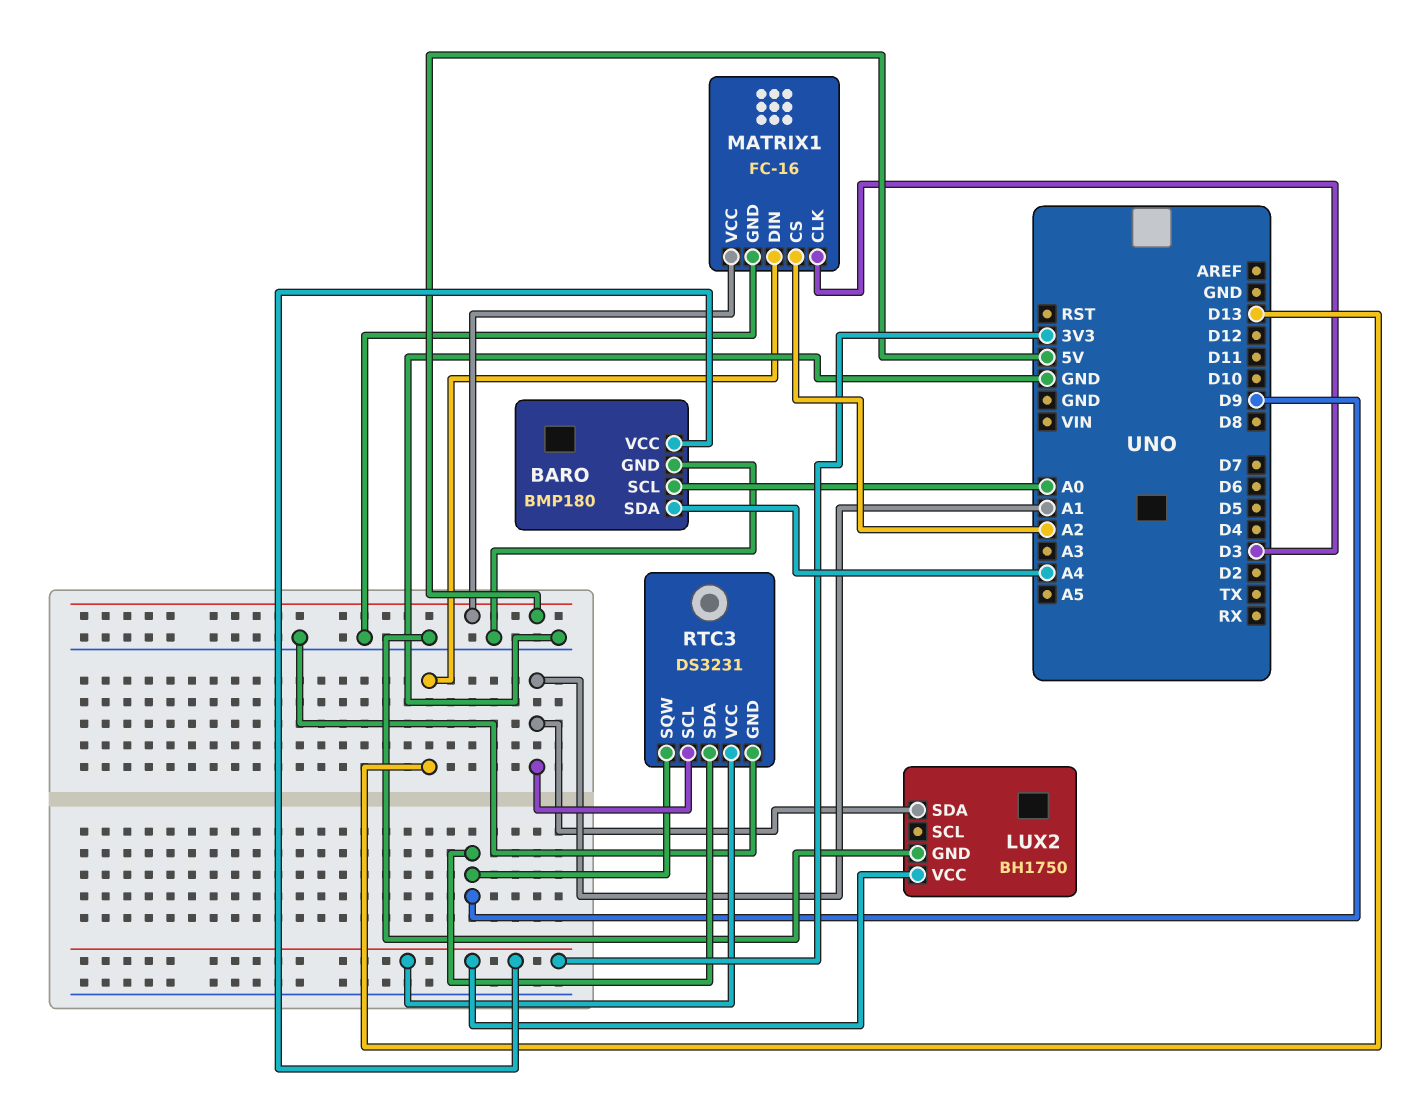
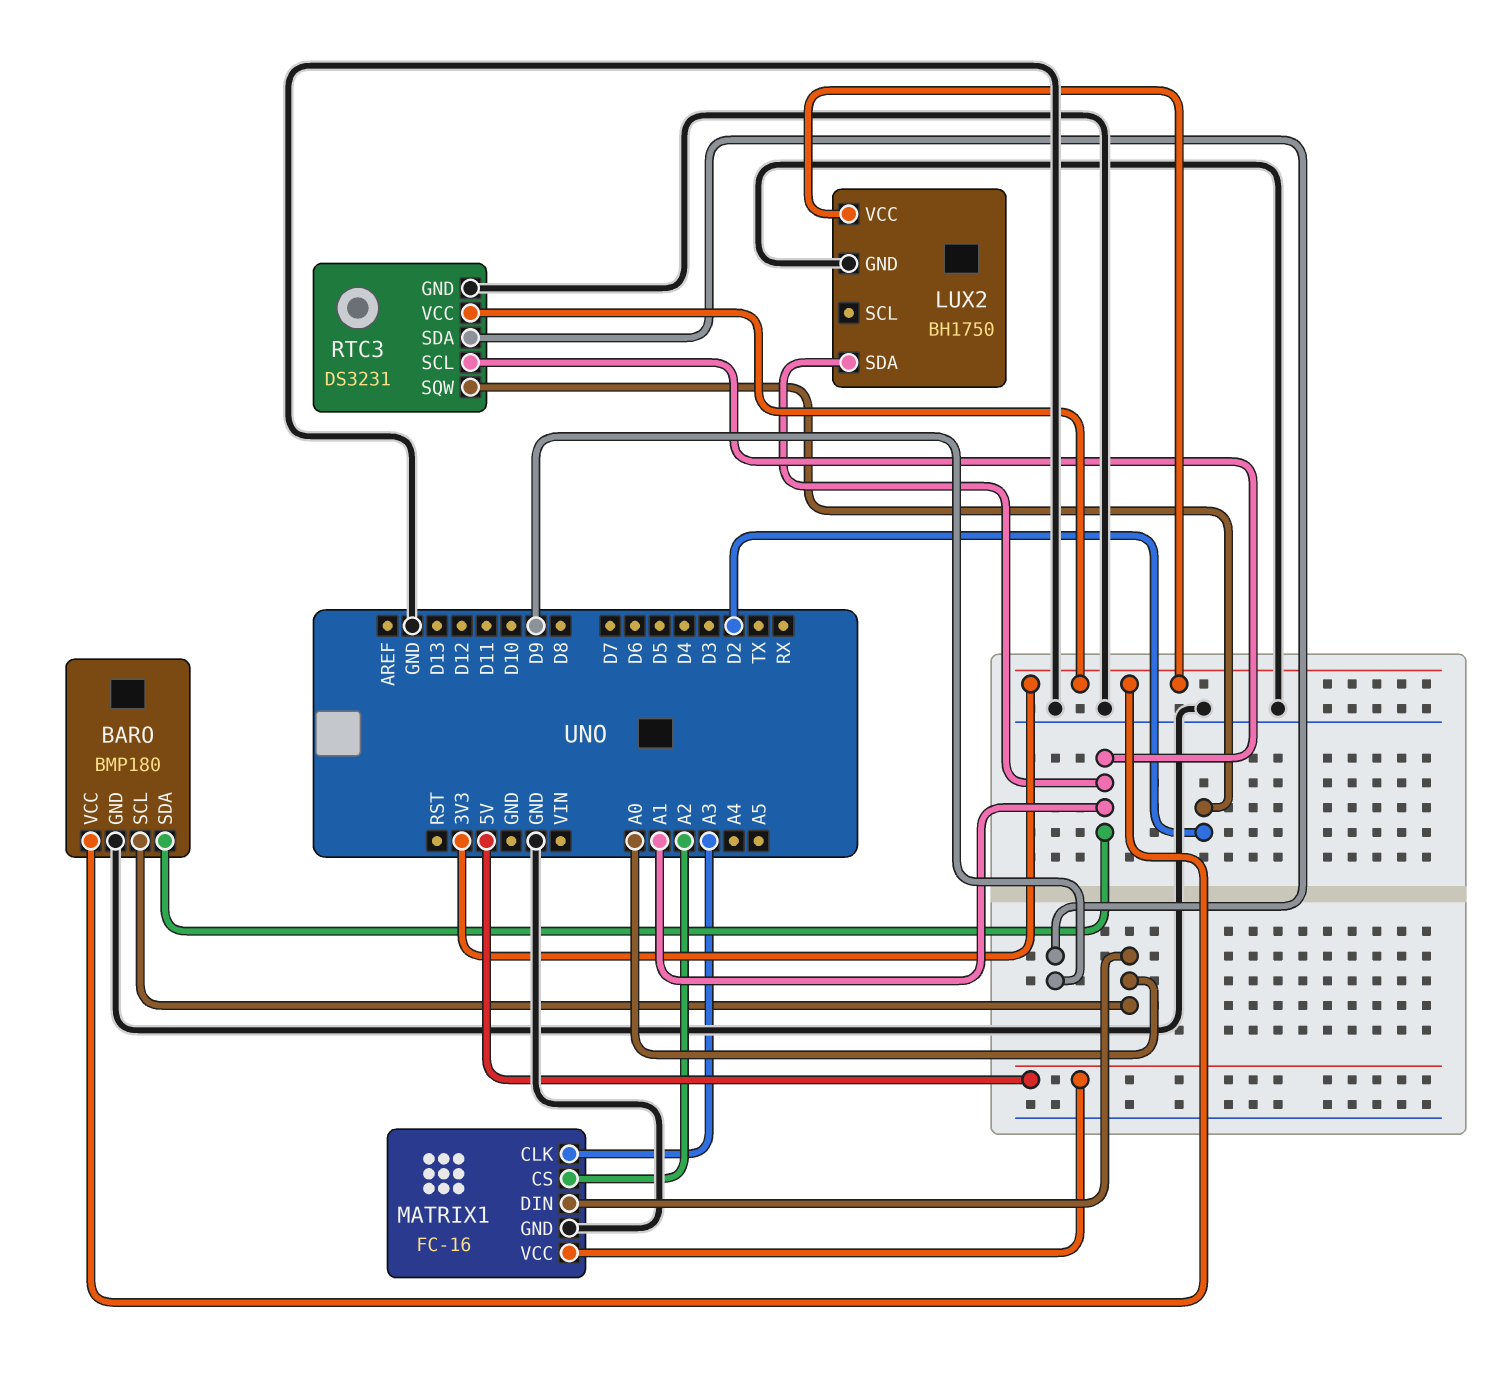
BARO pin SDA: A4 -> A1
MATRIX1 pin CLK: D3 -> A3
MATRIX1 pin DIN: D13 -> A0
RTC3 pin SQW: D9 -> D2

